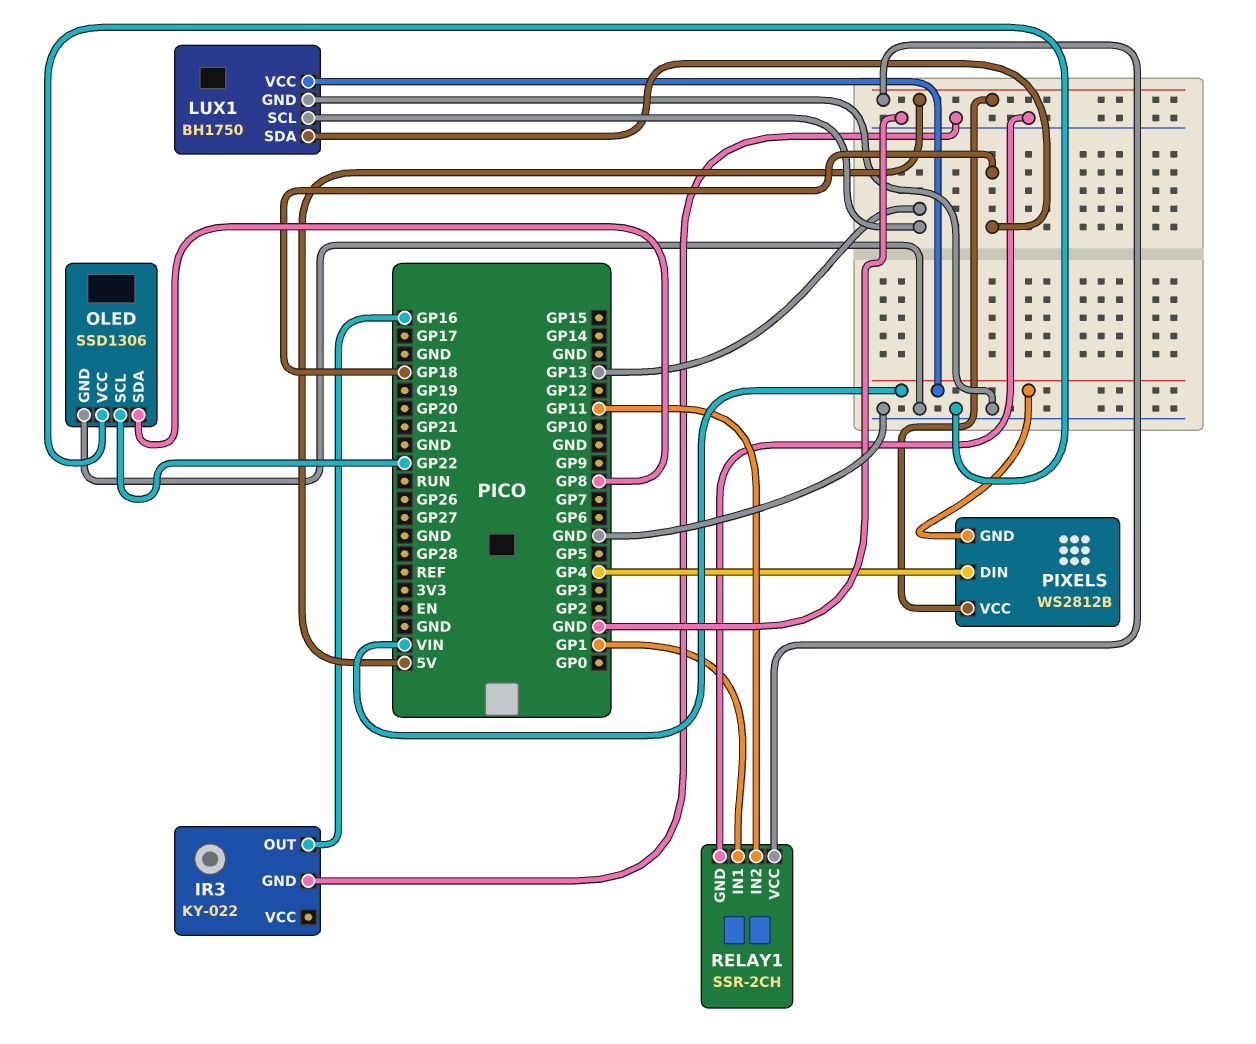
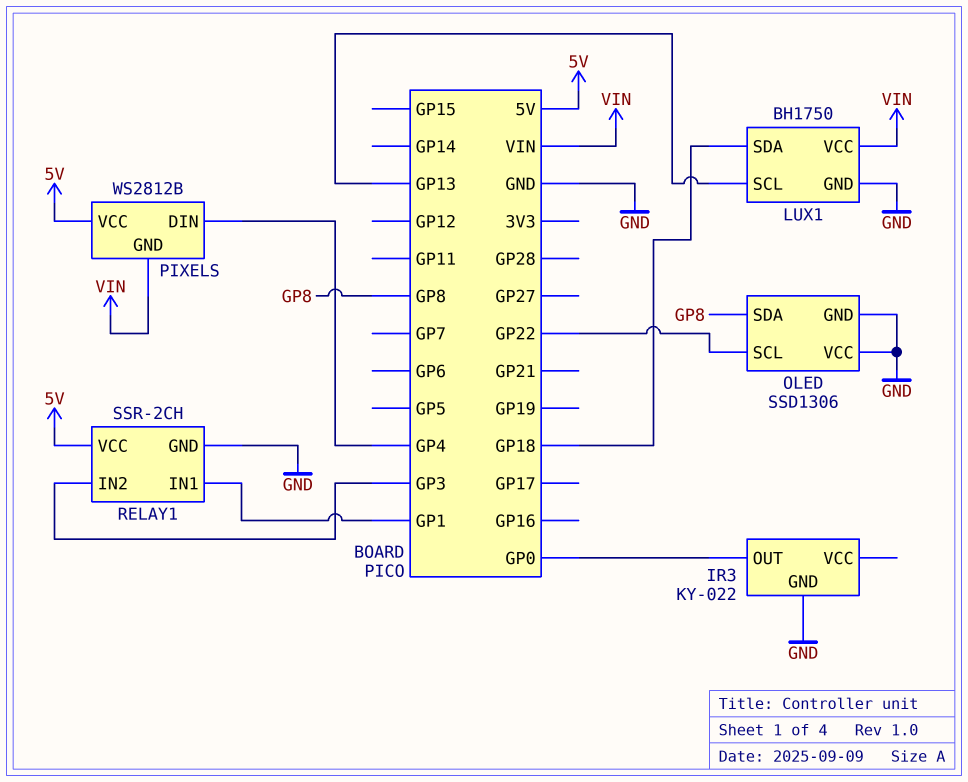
IR3 pin OUT: GP16 -> GP0
RELAY1 pin IN2: GP11 -> GP3

